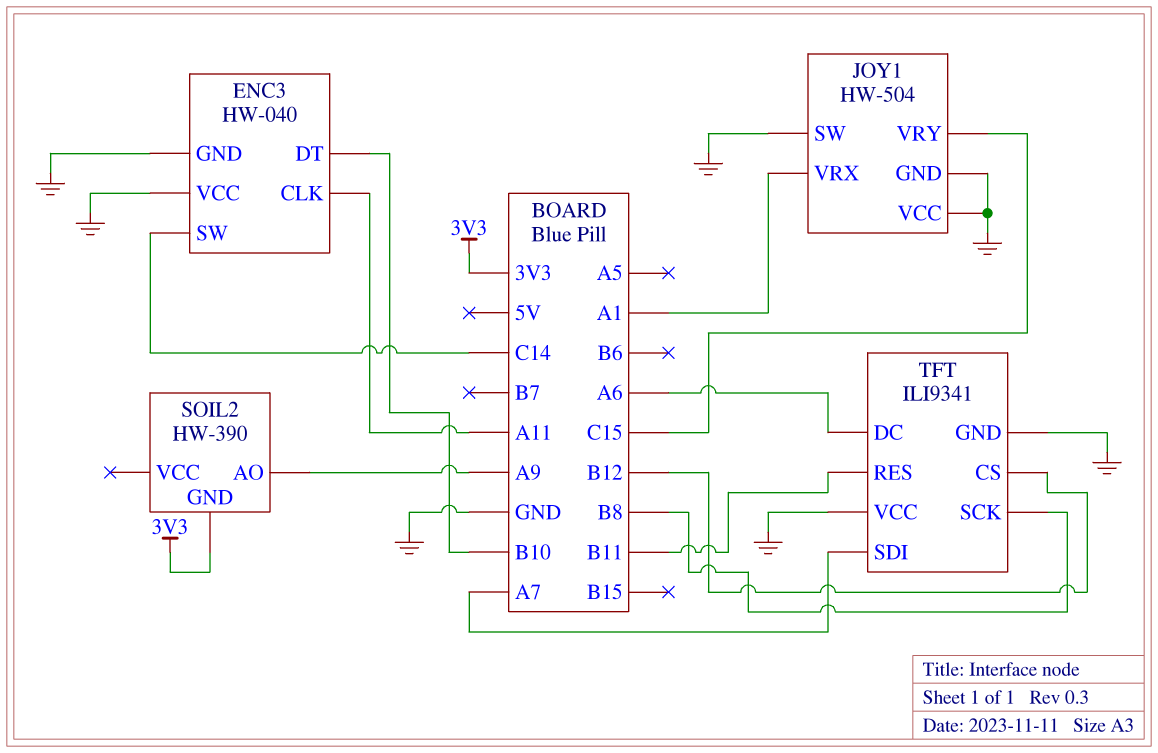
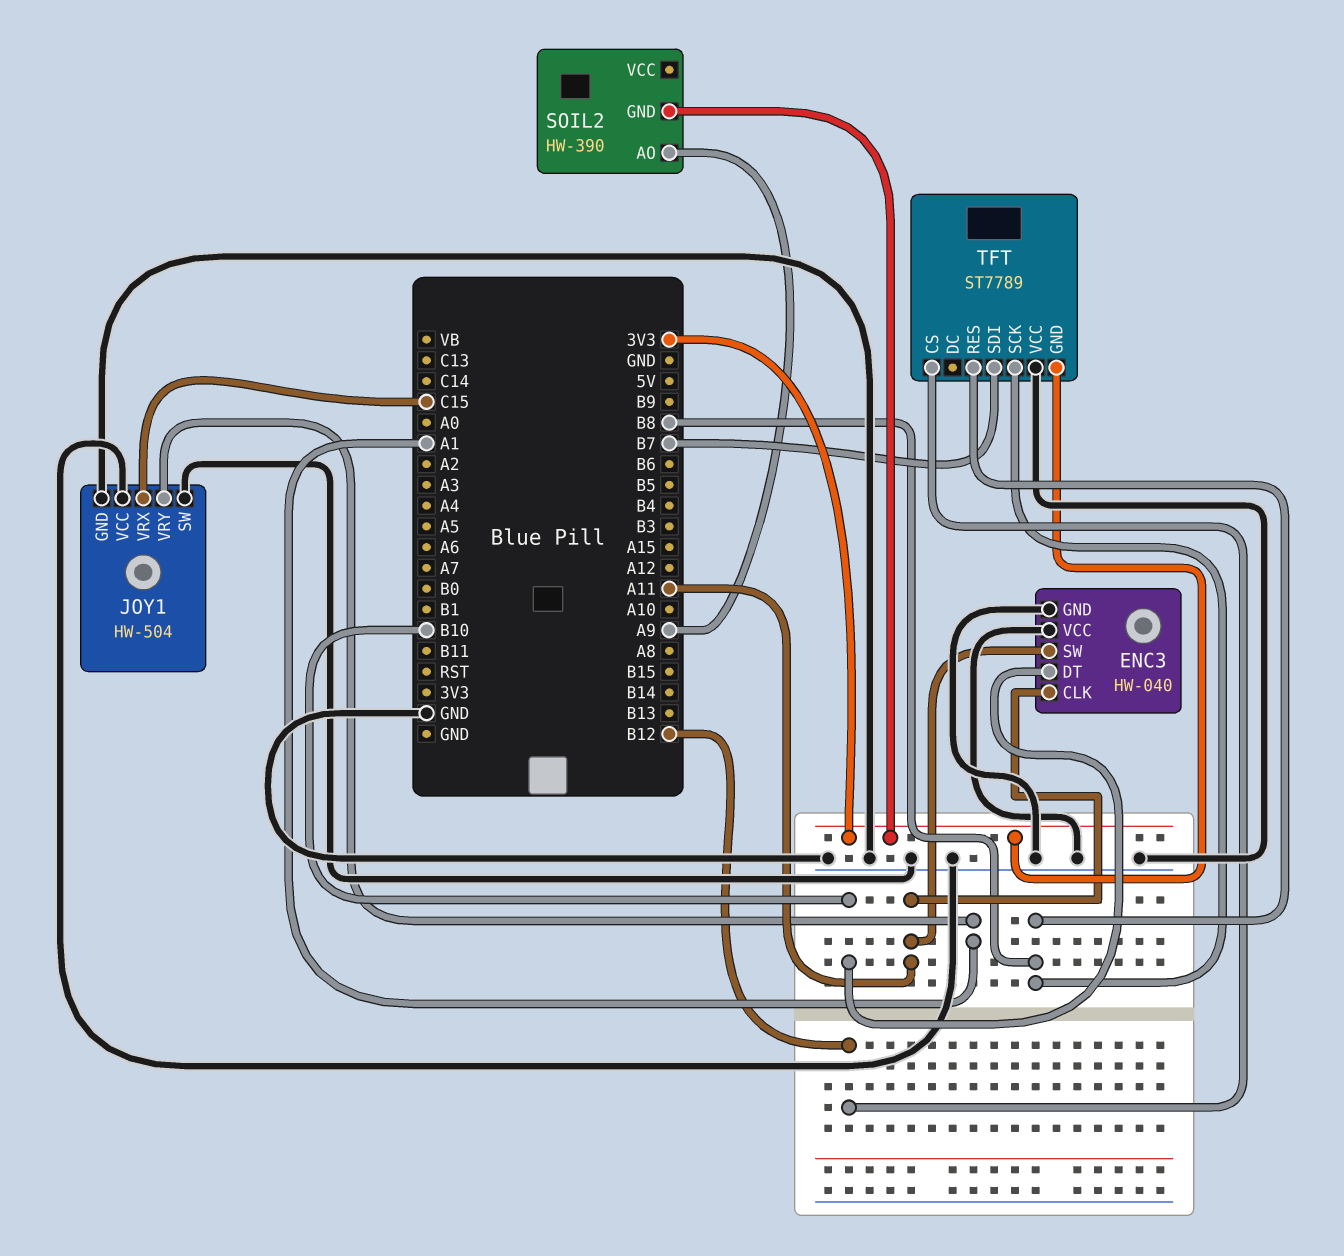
ENC3 pin SW: C14 -> A11
JOY1 pin VRX: A1 -> C15
JOY1 pin VRY: C15 -> A1
TFT: ILI9341 -> ST7789
TFT pin DC: A6 -> none
TFT pin GND: GND -> 3V3
TFT pin RES: B11 -> B8
TFT pin SDI: A7 -> B7

